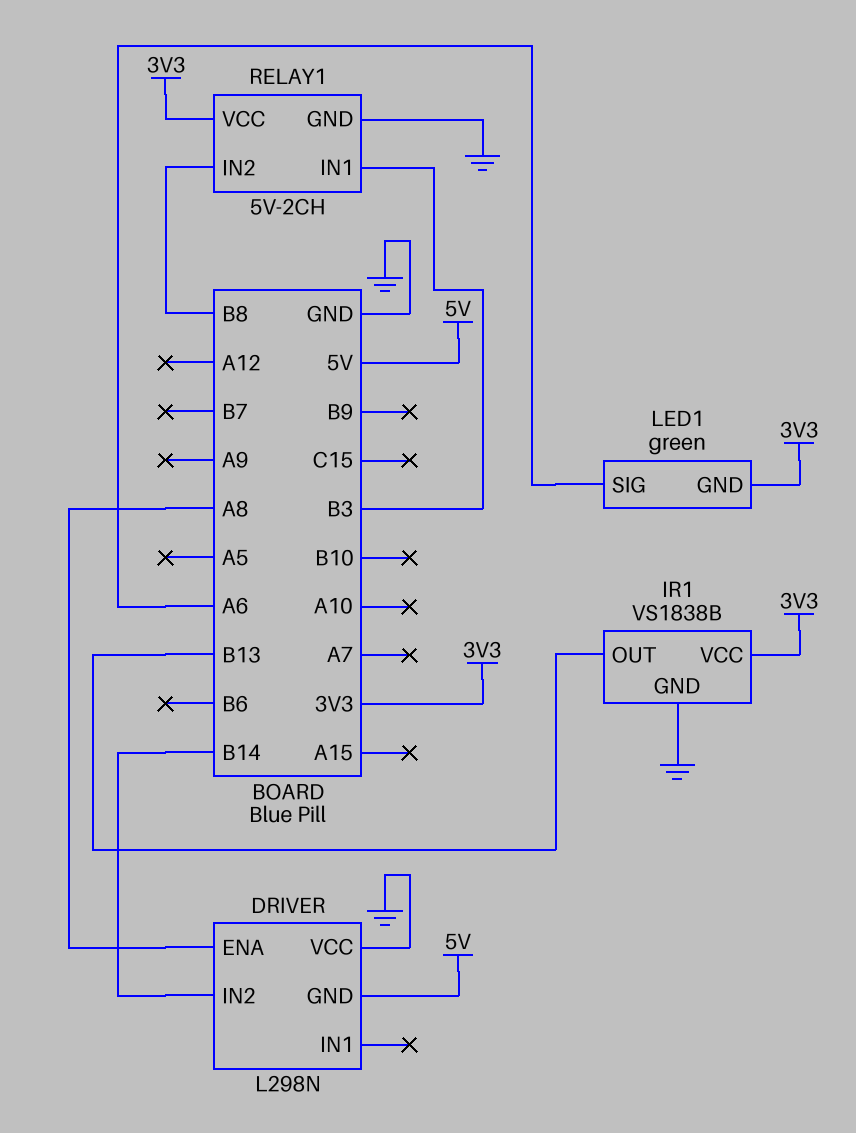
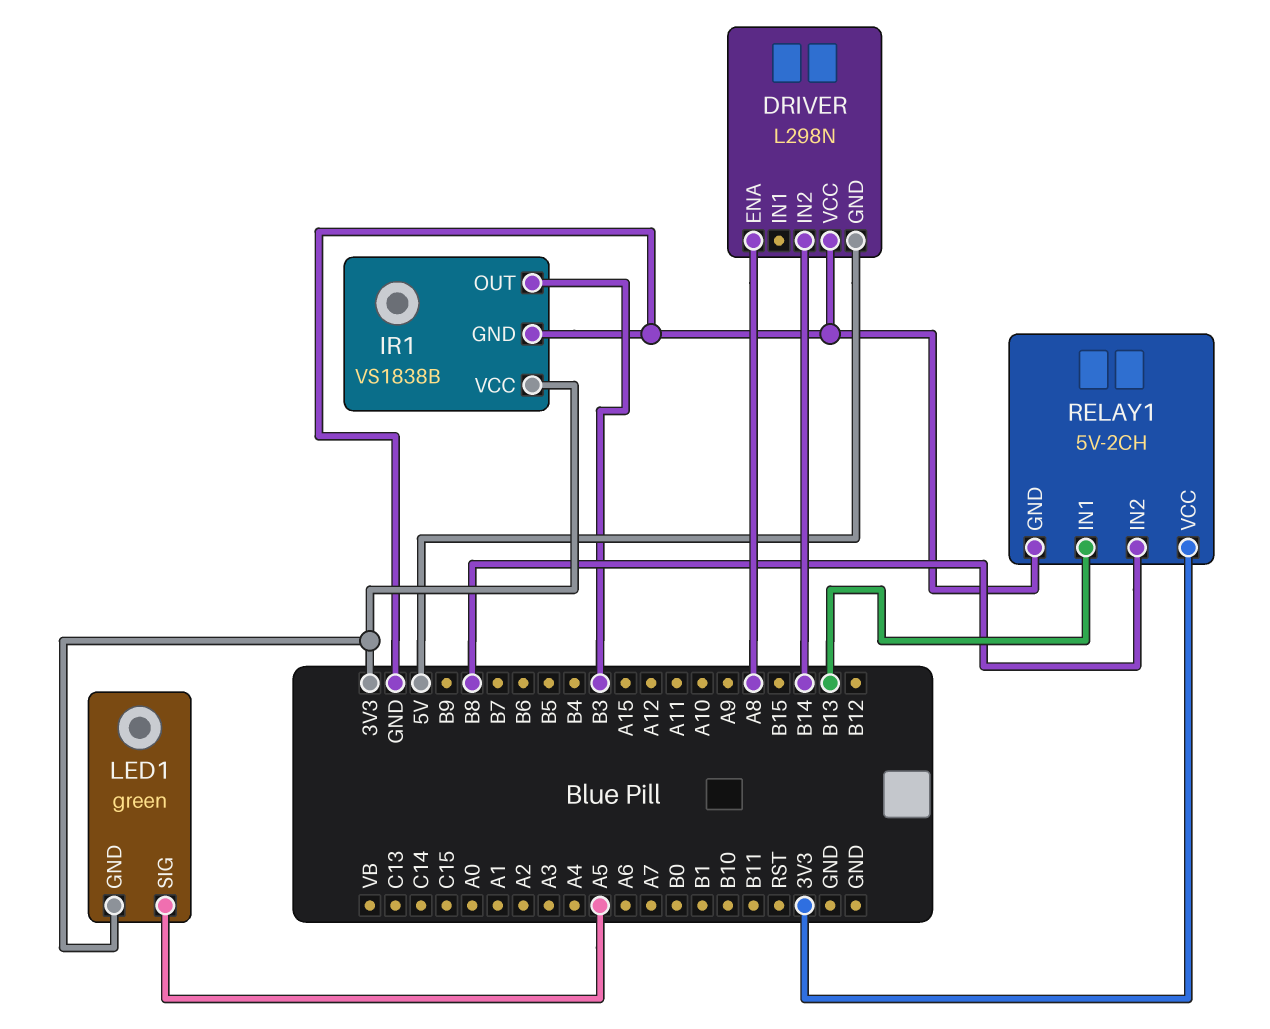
IR1 pin OUT: B13 -> B3
LED1 pin SIG: A6 -> A5
RELAY1 pin IN1: B3 -> B13

